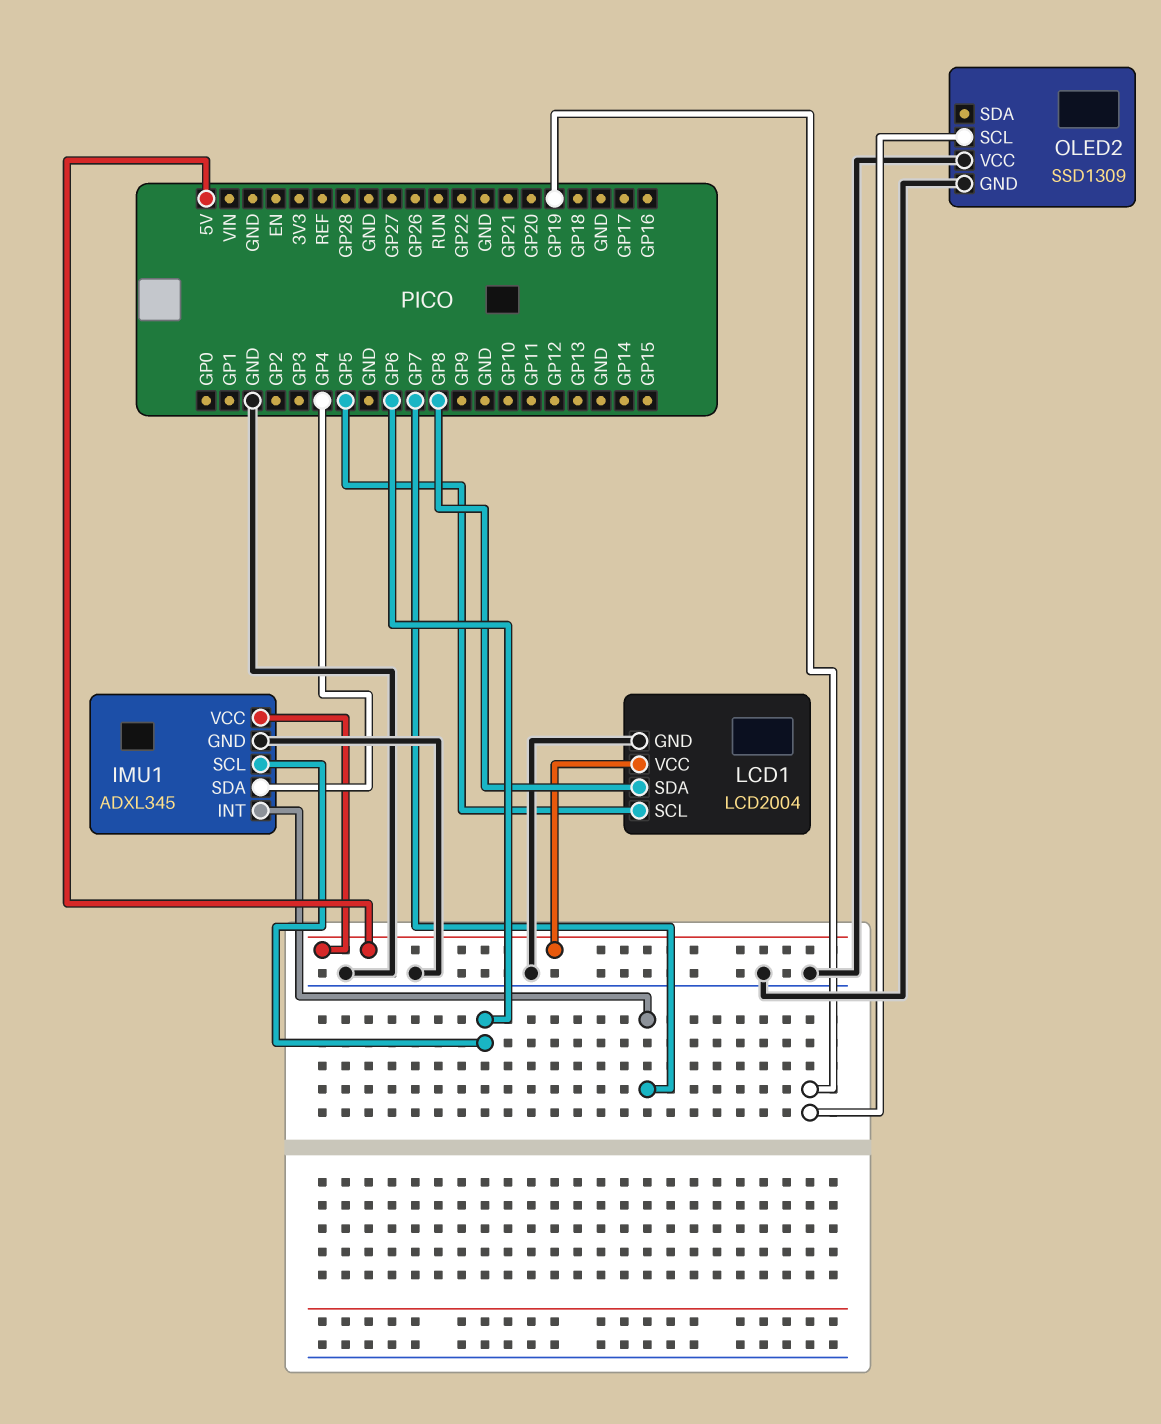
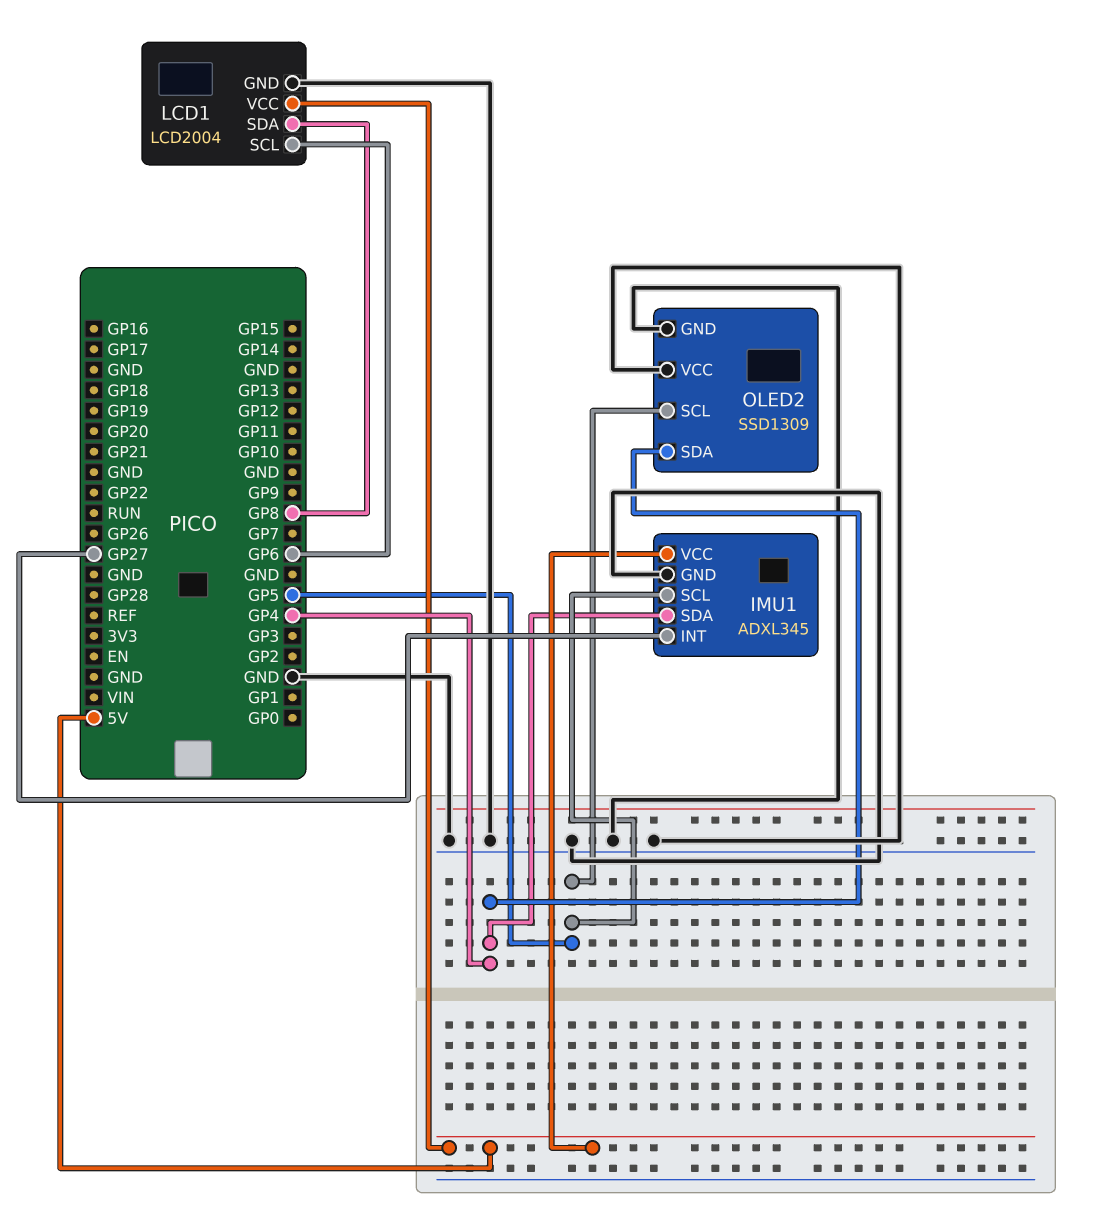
IMU1 pin INT: GP7 -> GP27
IMU1 pin SCL: GP6 -> GP5
LCD1 pin SCL: GP5 -> GP6
OLED2 pin SCL: GP19 -> GP5
OLED2 pin SDA: none -> GP4

